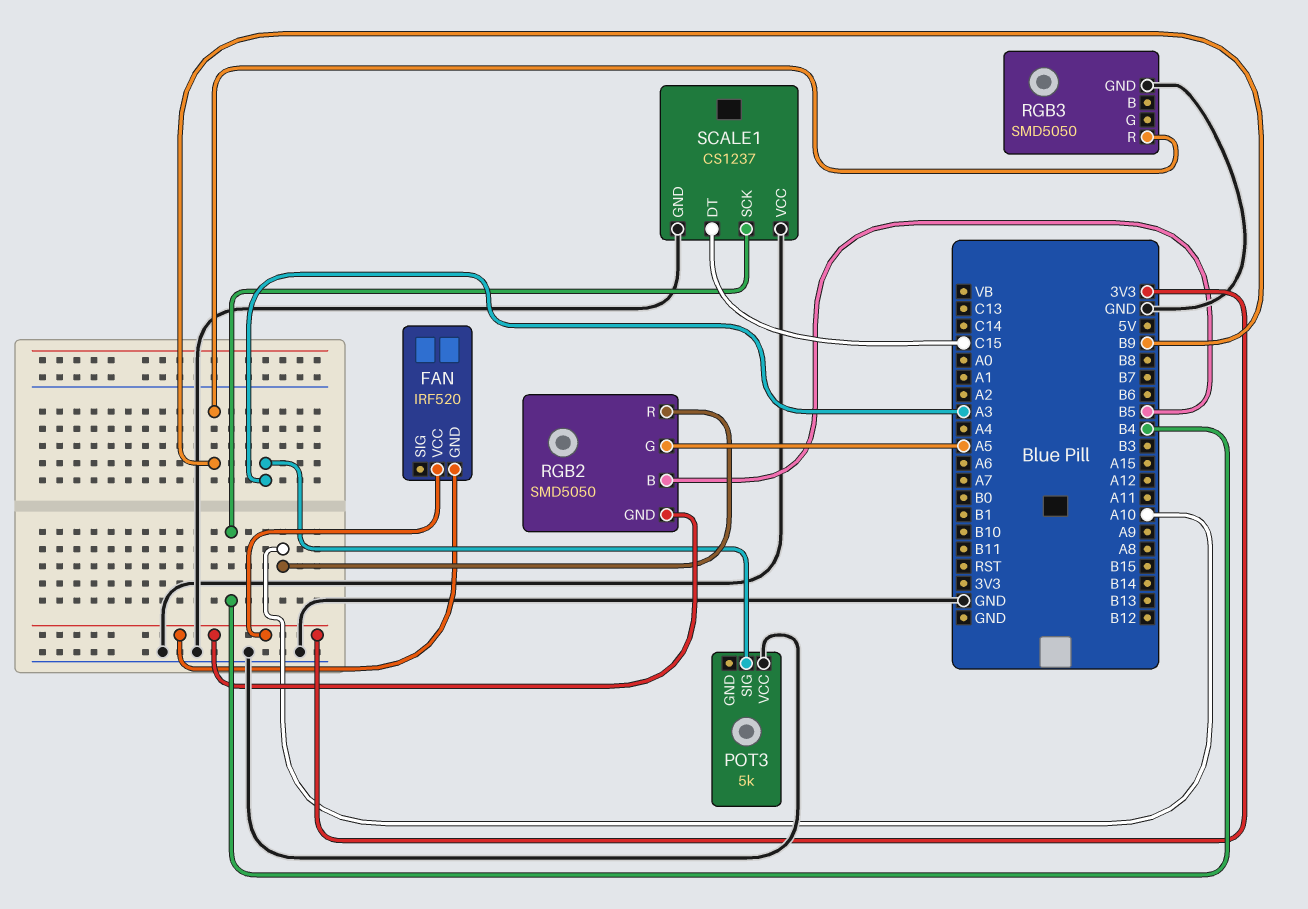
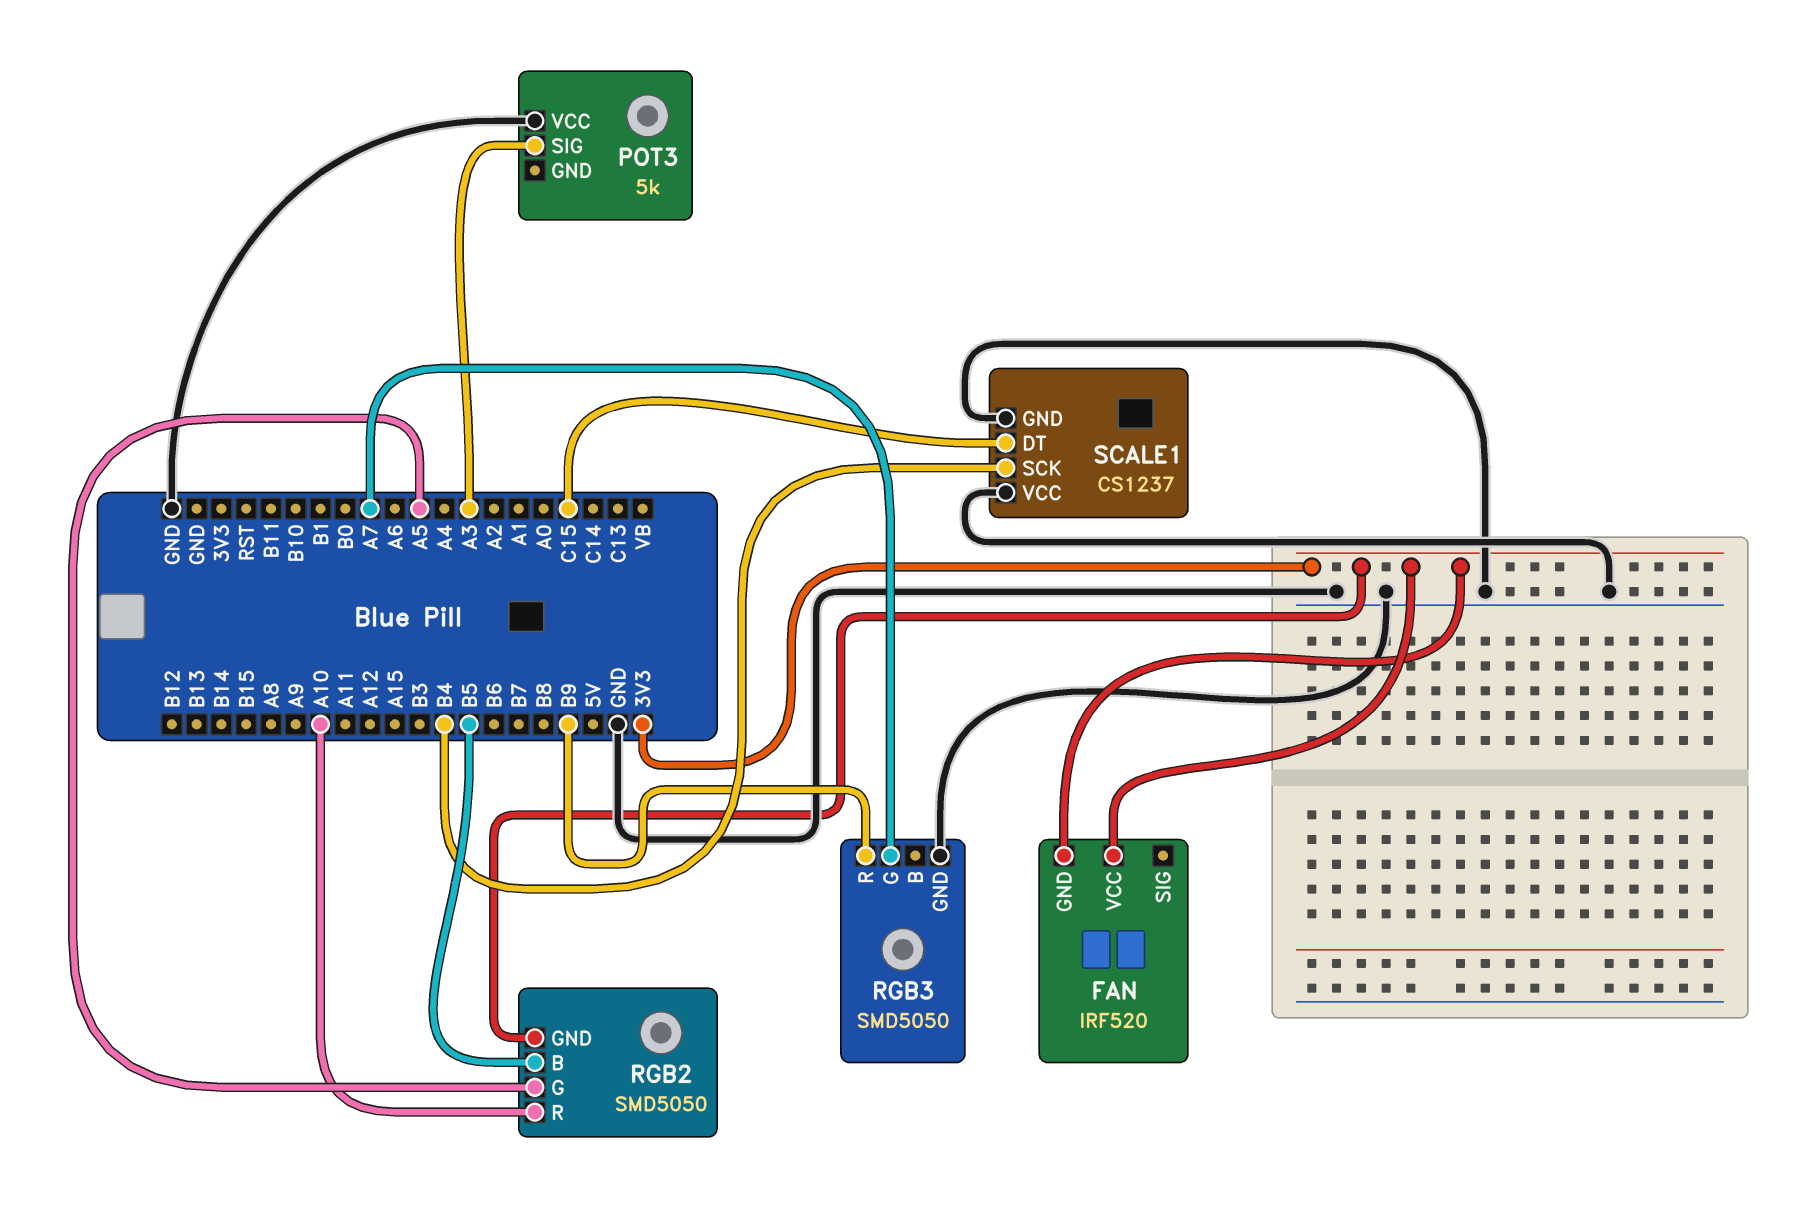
RGB3 pin G: none -> A7

